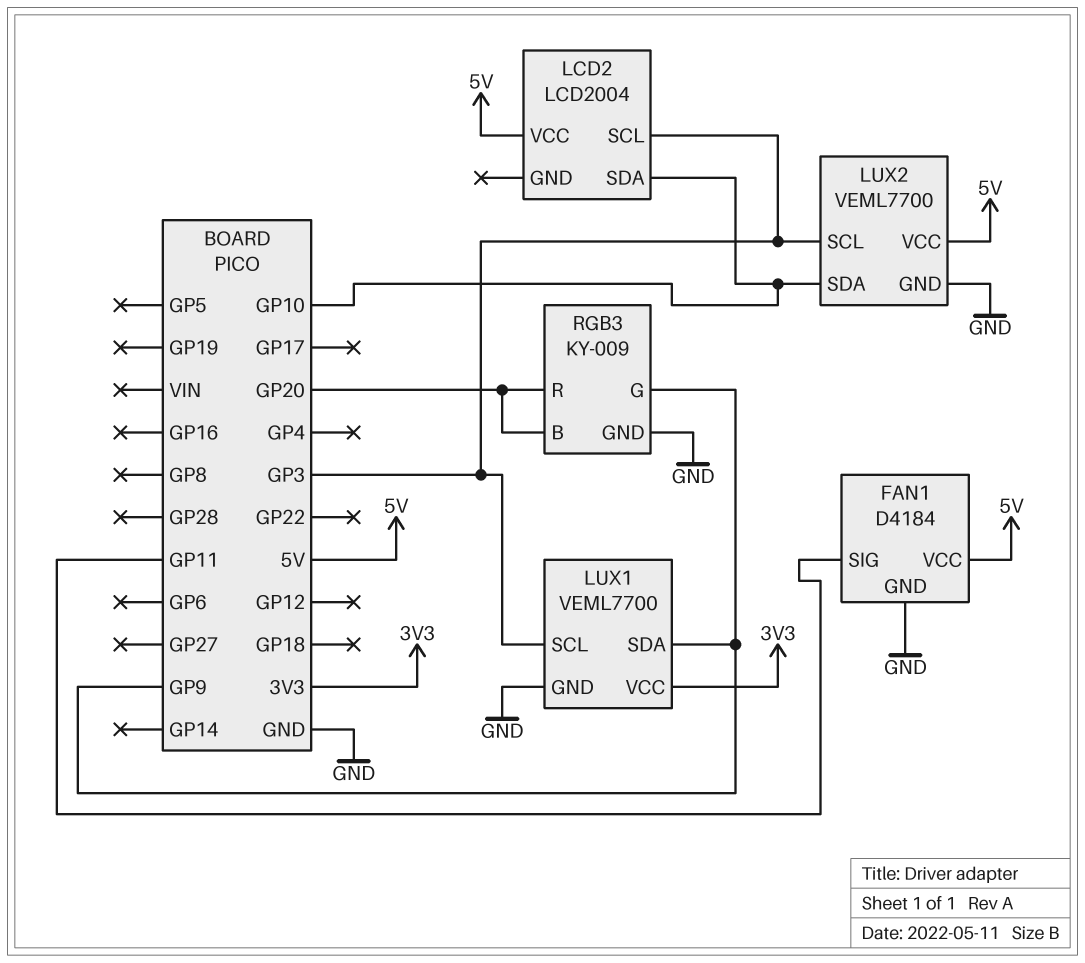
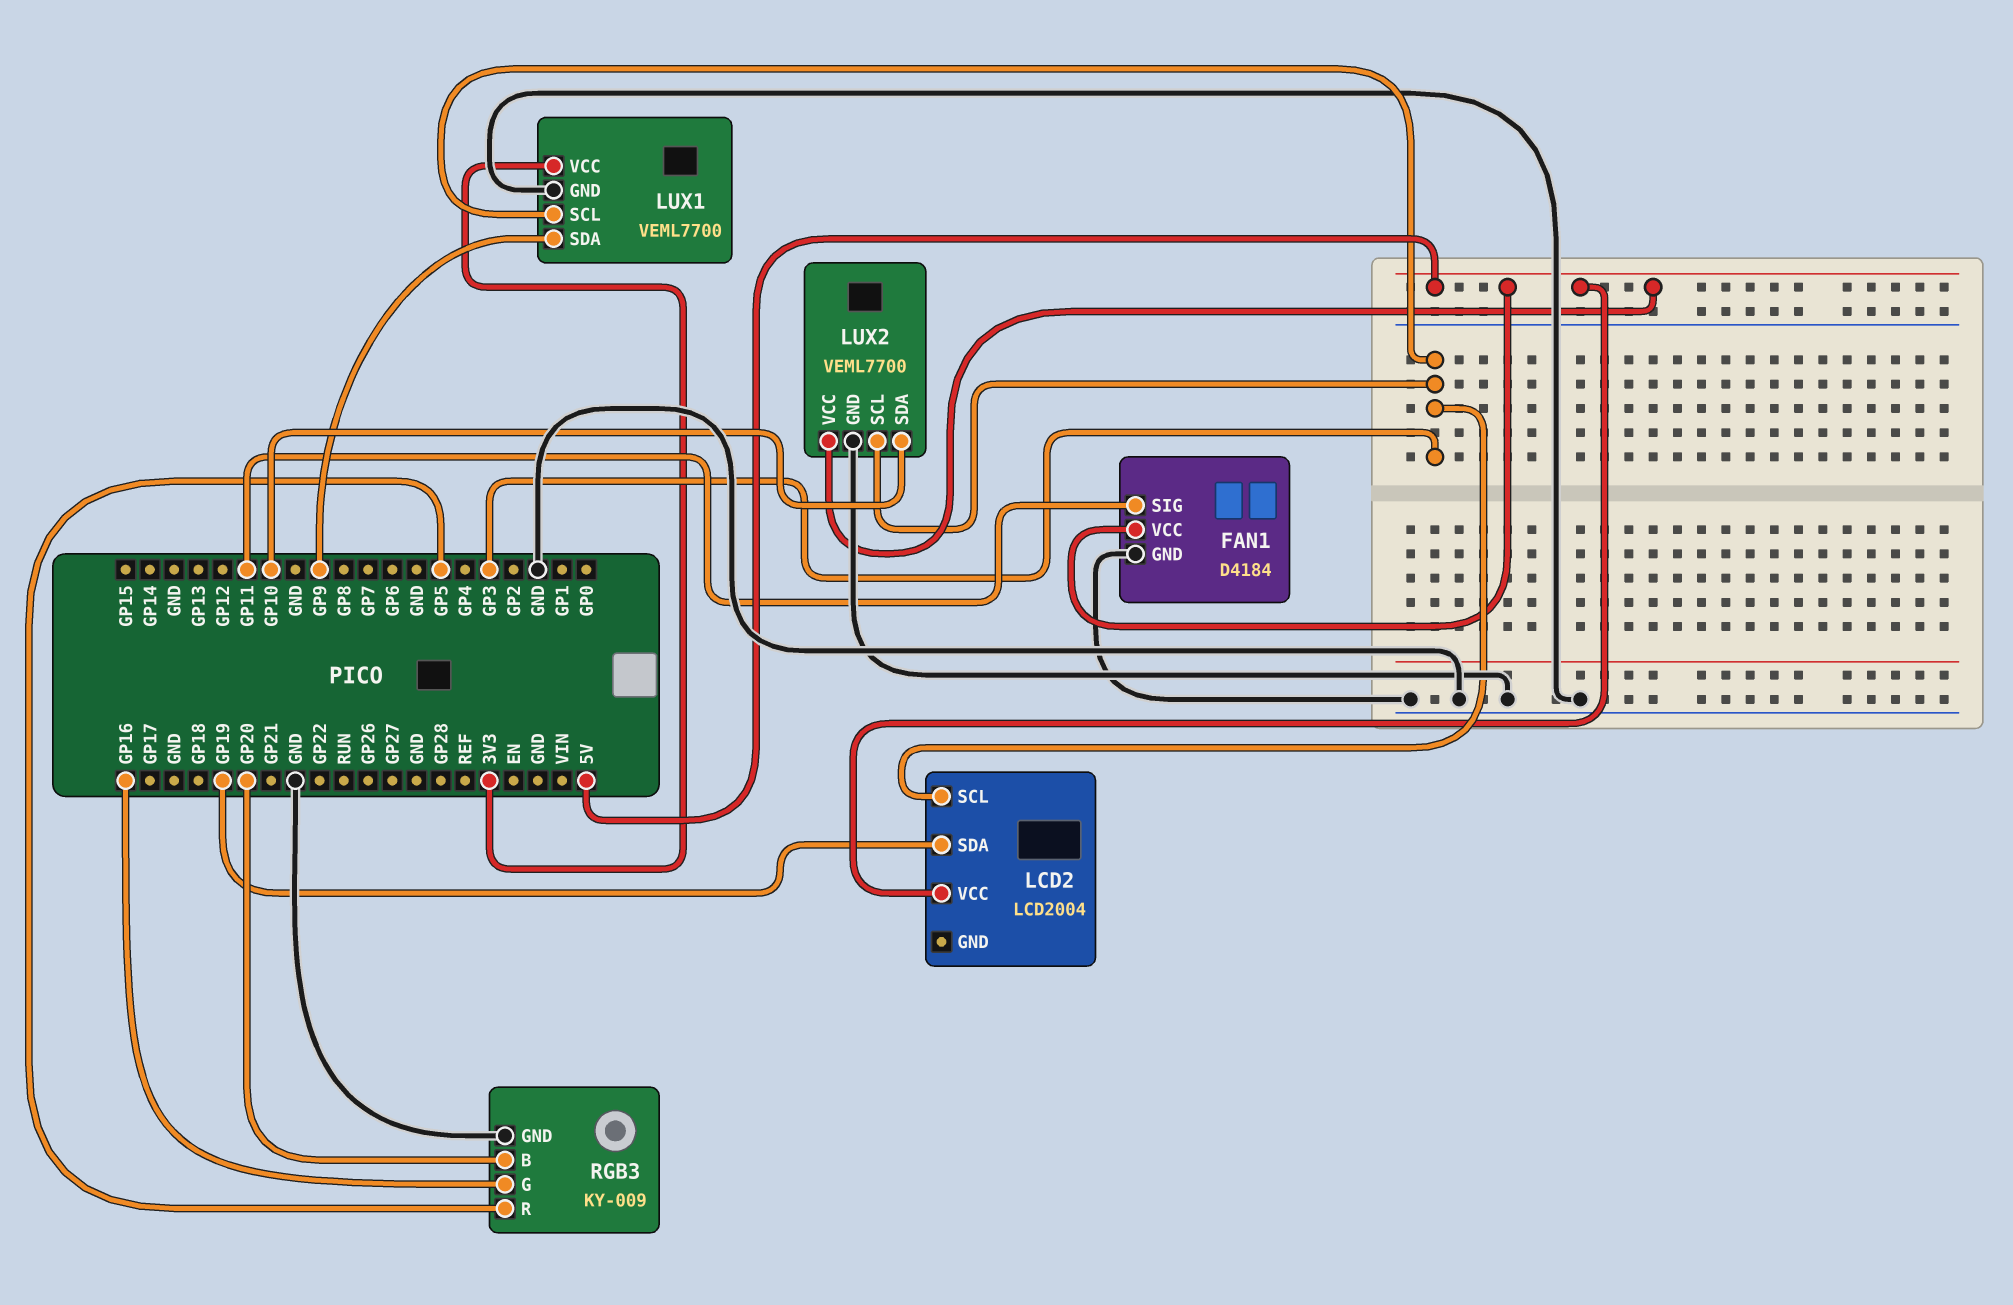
LCD2 pin SDA: GP10 -> GP19
RGB3 pin G: GP9 -> GP16
RGB3 pin R: GP20 -> GP5

